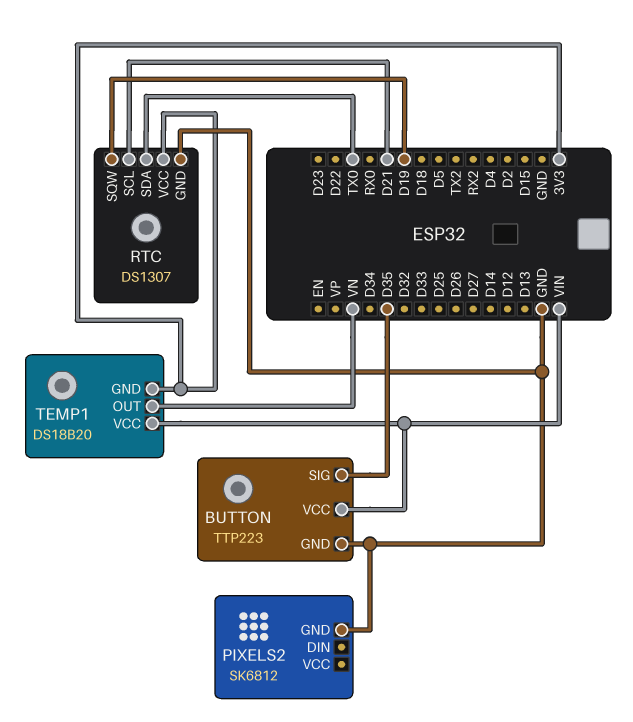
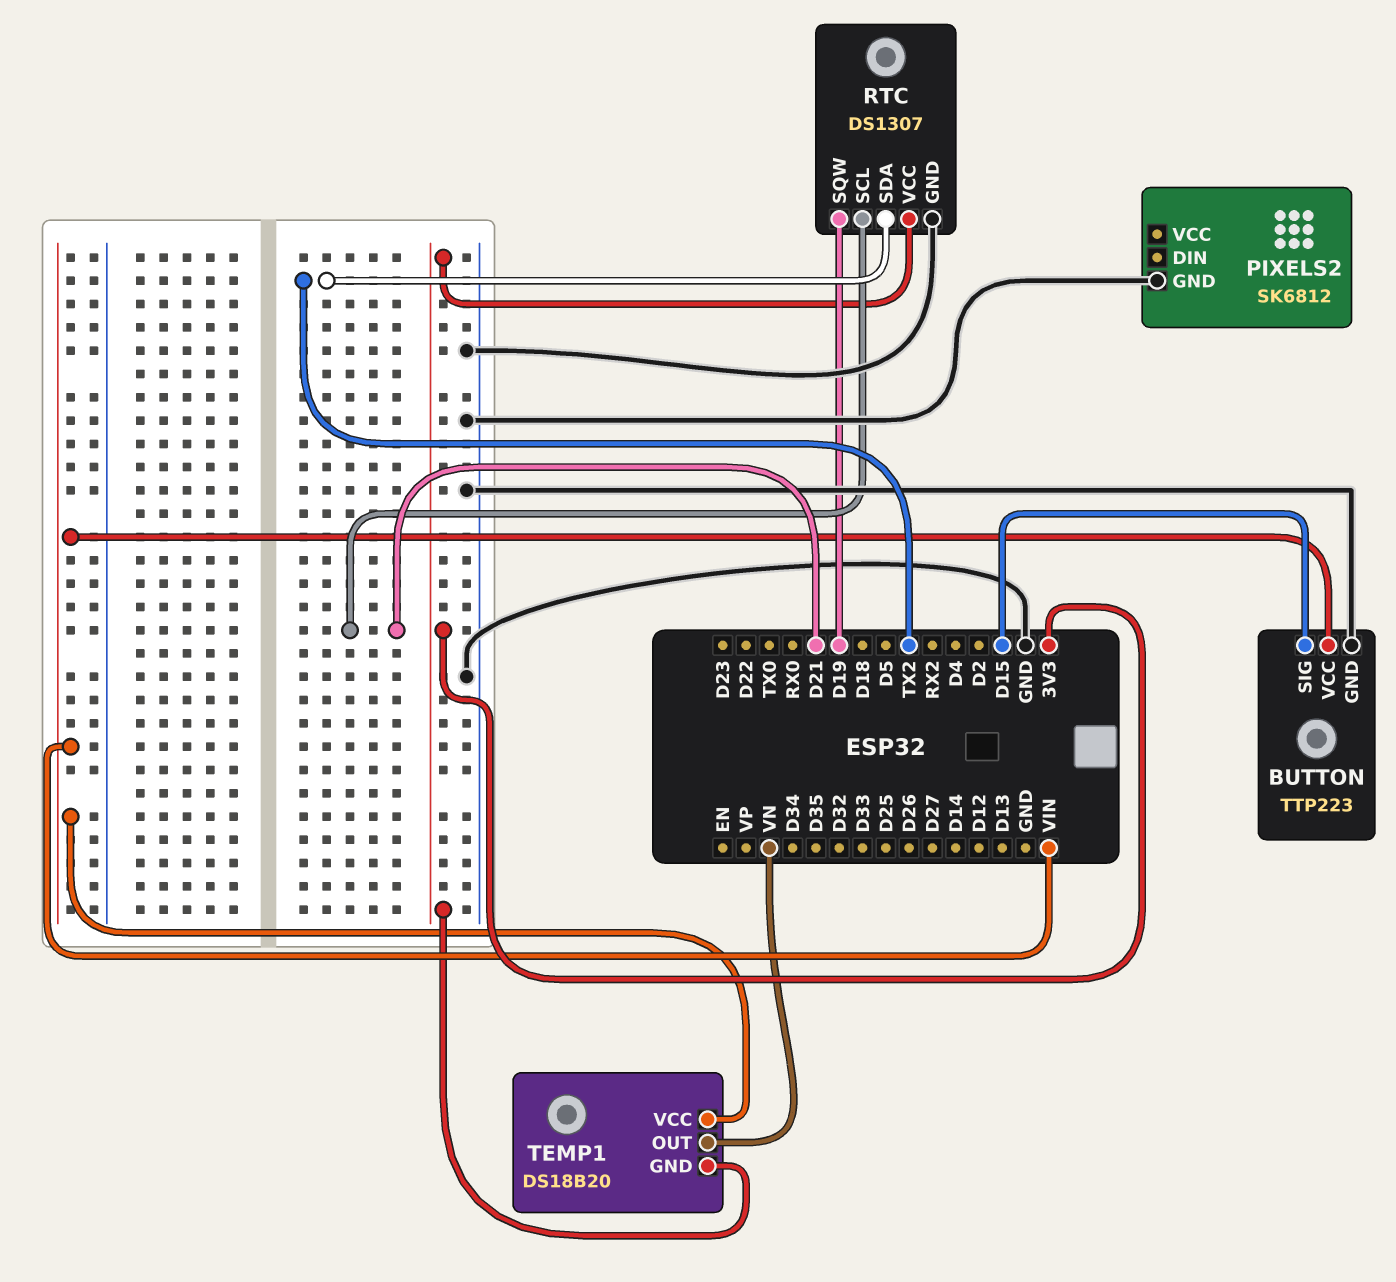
BUTTON pin SIG: D35 -> D15
RTC pin SDA: TX0 -> TX2

